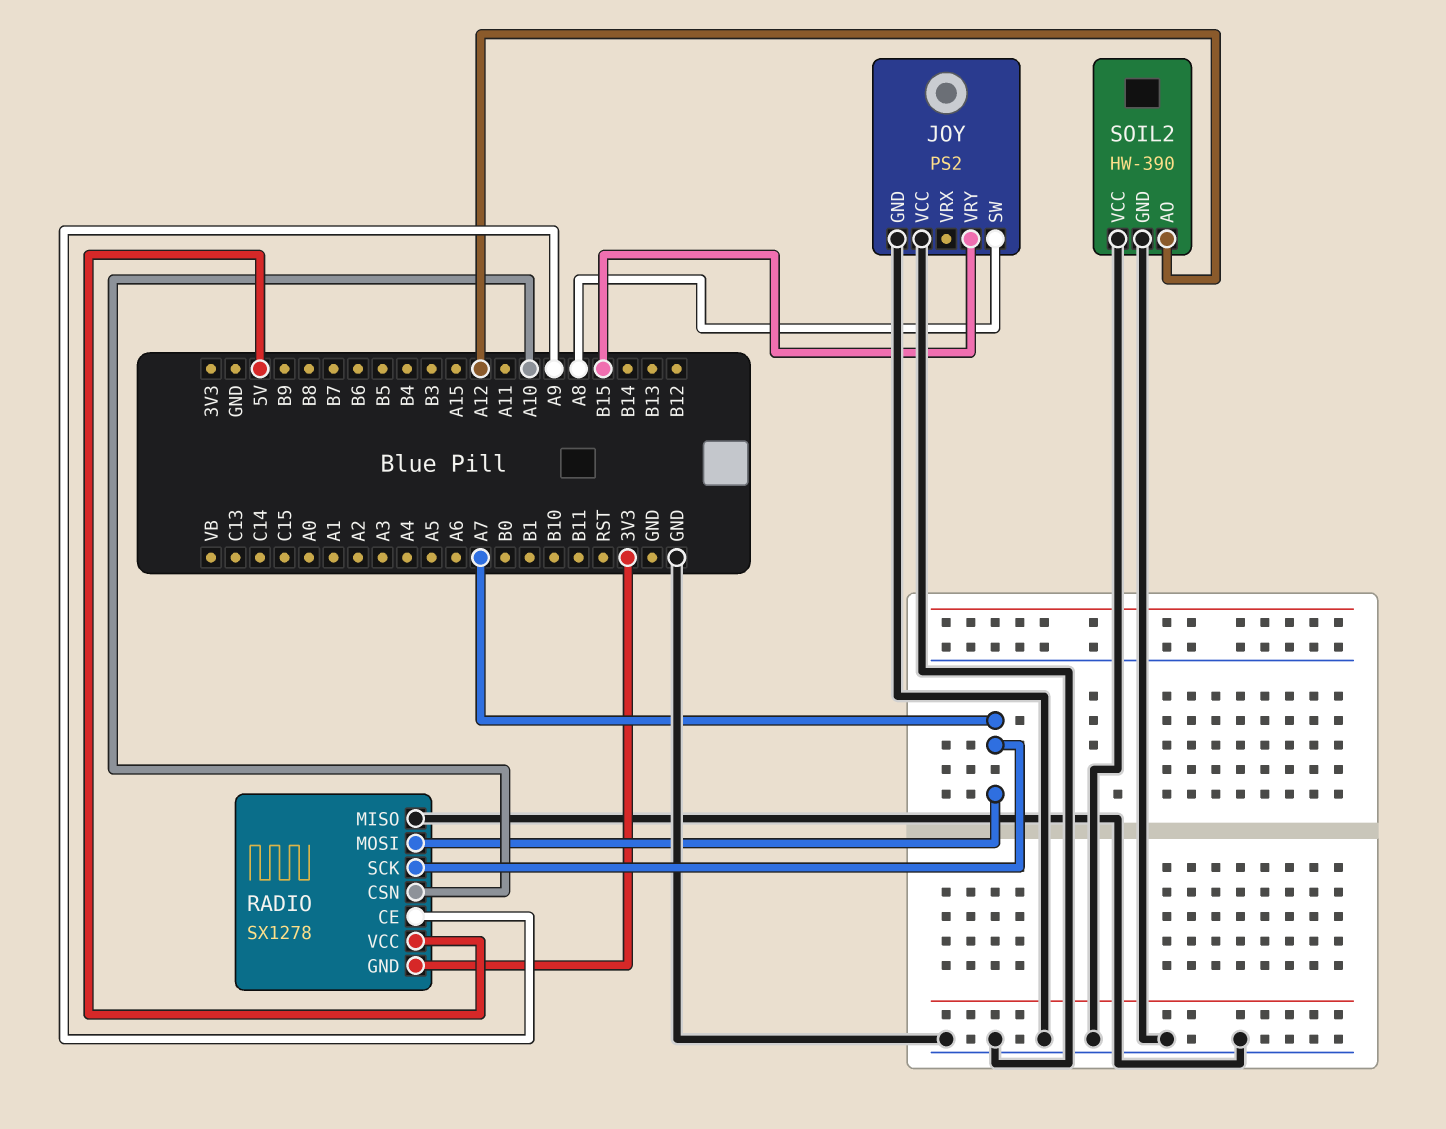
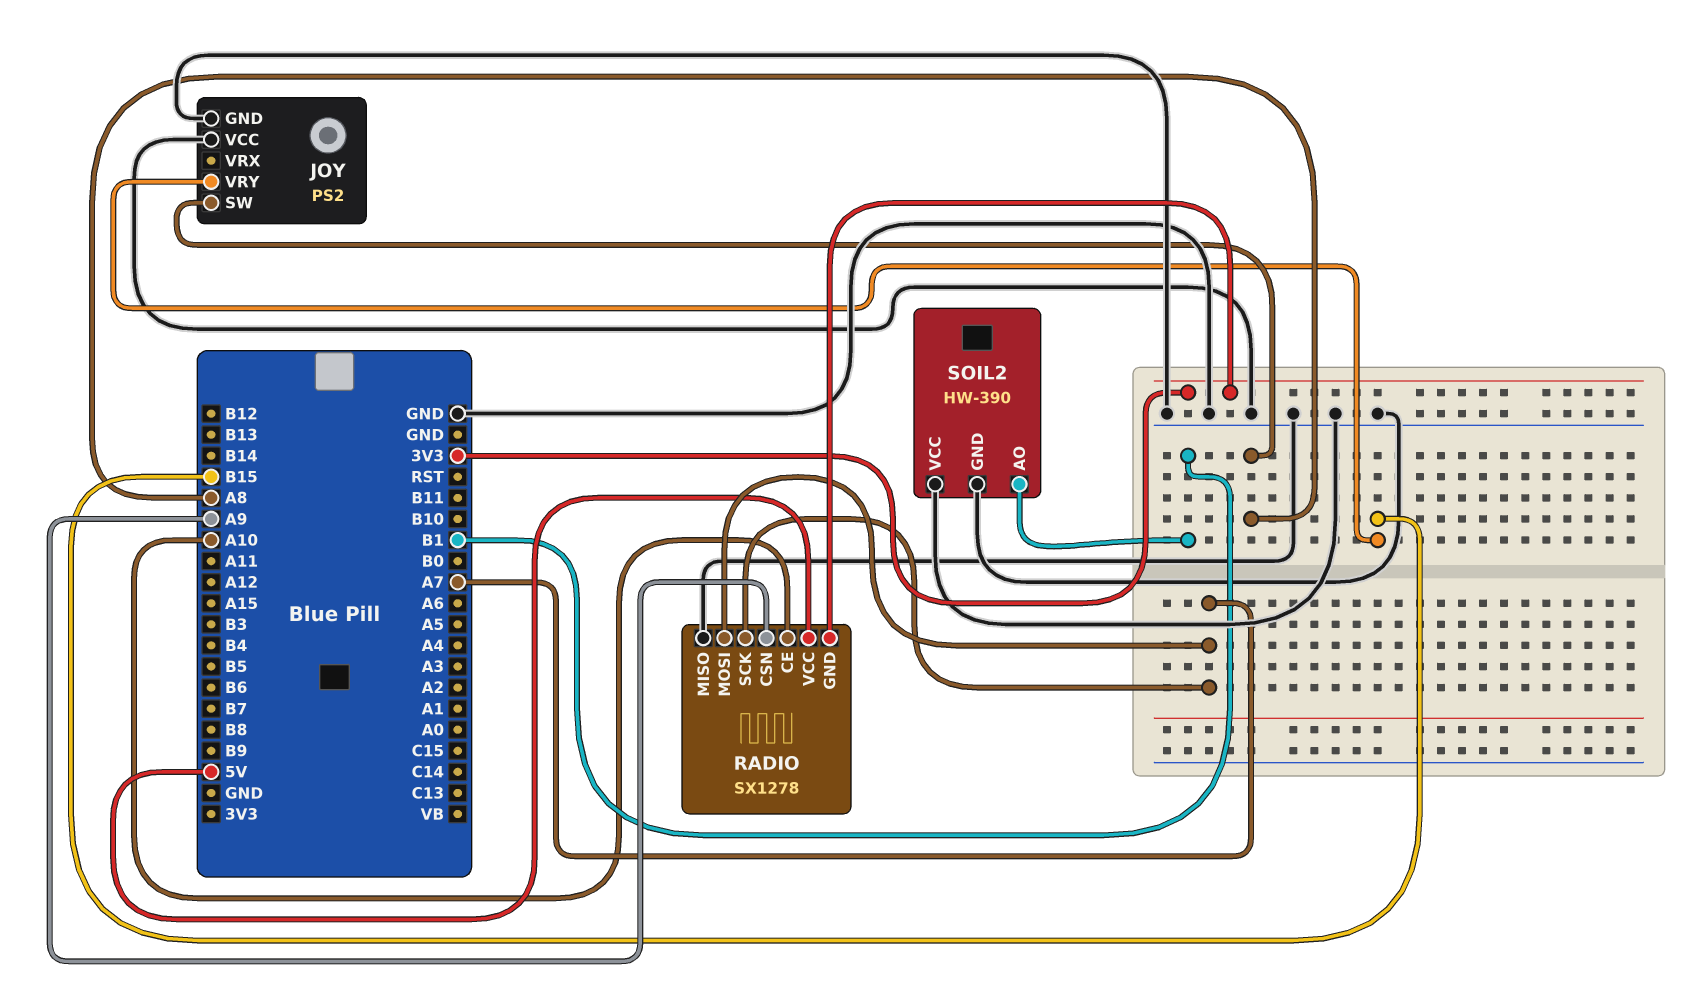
RADIO pin CE: A9 -> A10
RADIO pin CSN: A10 -> A9
SOIL2 pin AO: A12 -> B1

